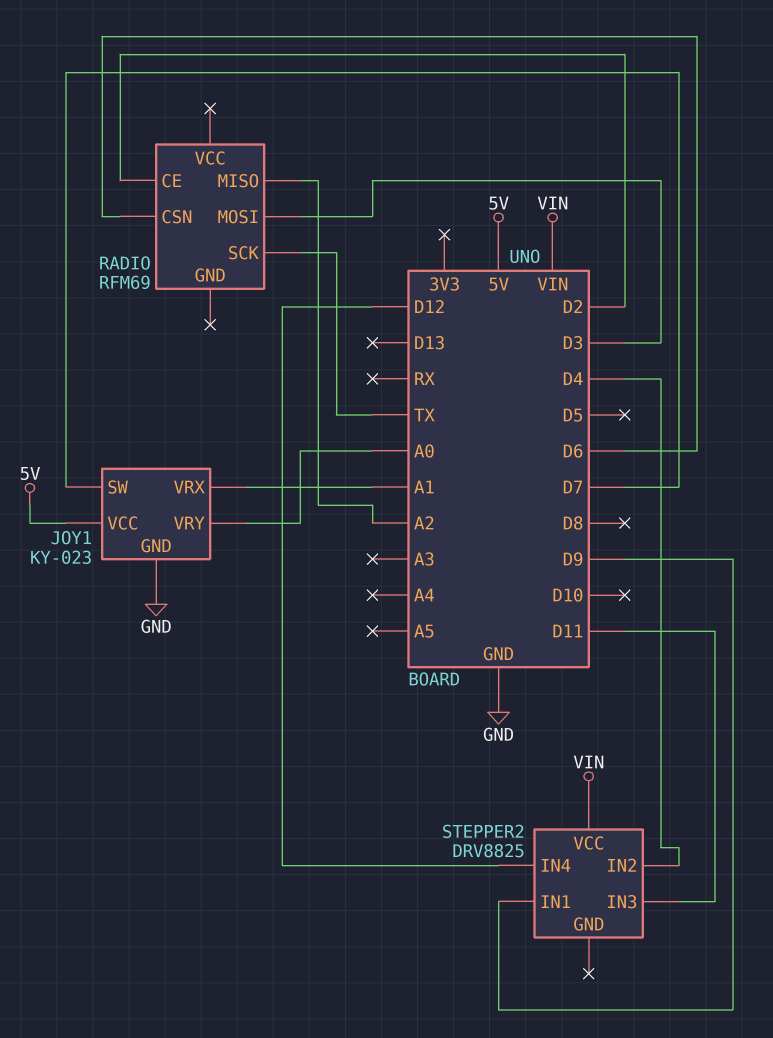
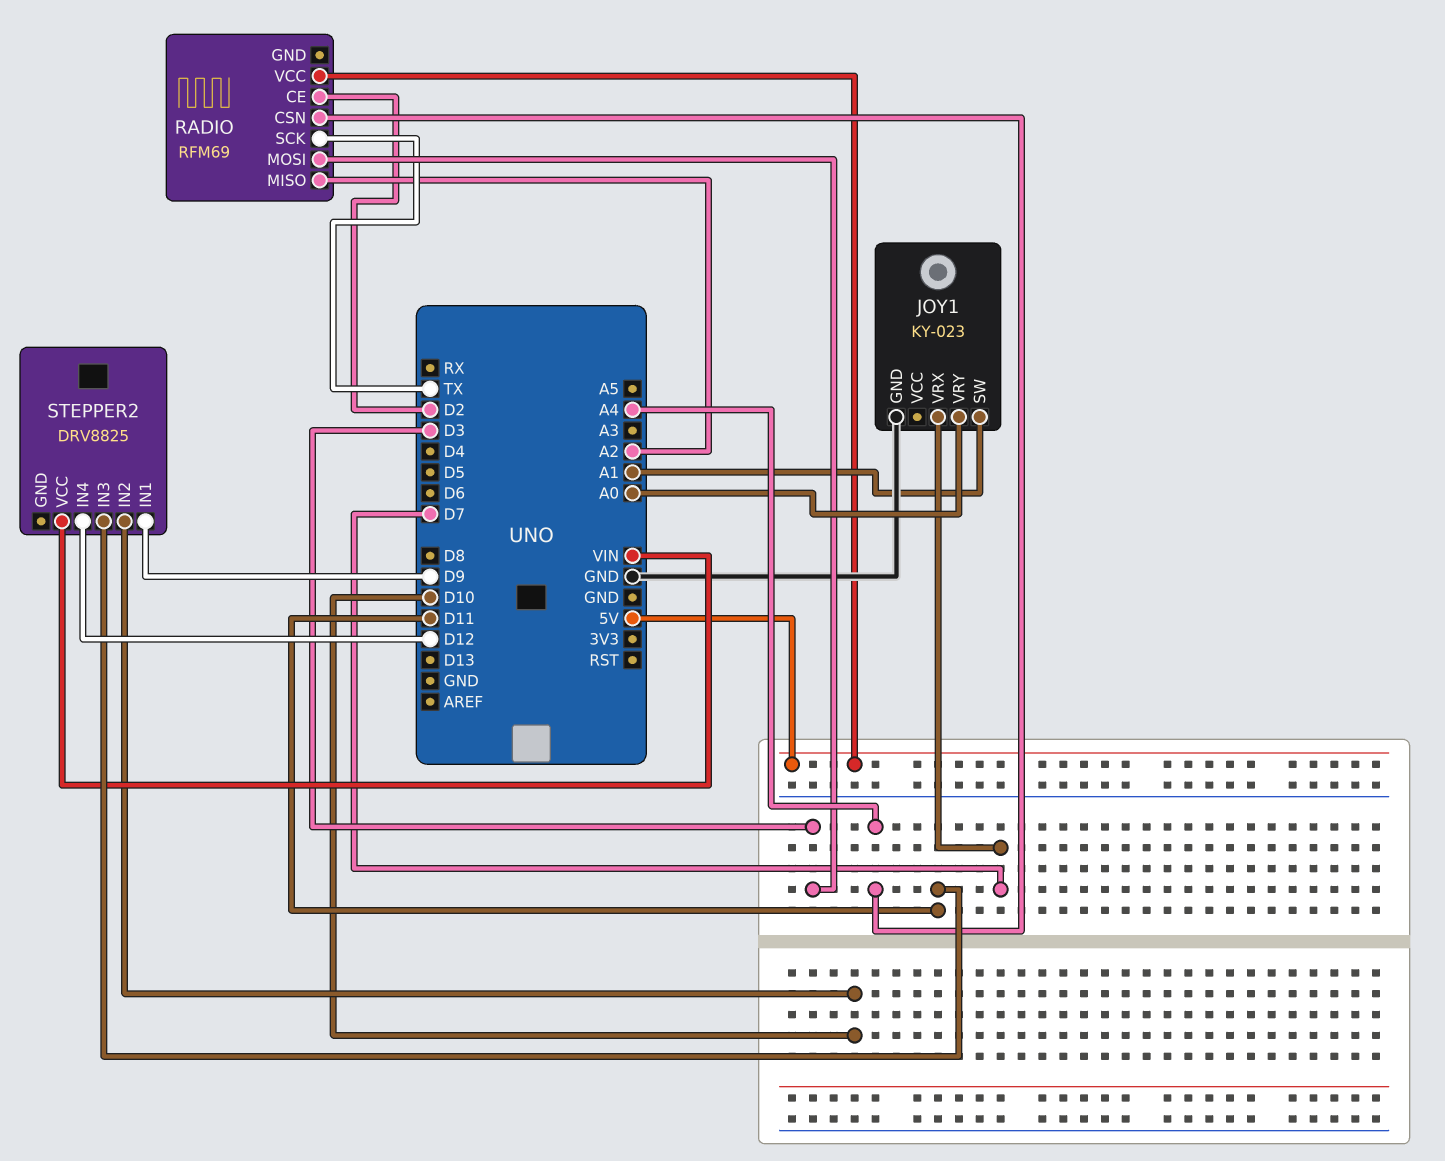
JOY1 pin SW: D7 -> A1
JOY1 pin VCC: 5V -> none
JOY1 pin VRX: A1 -> D7
RADIO pin CSN: D6 -> A4
RADIO pin VCC: none -> 5V
STEPPER2 pin IN2: D4 -> D10

